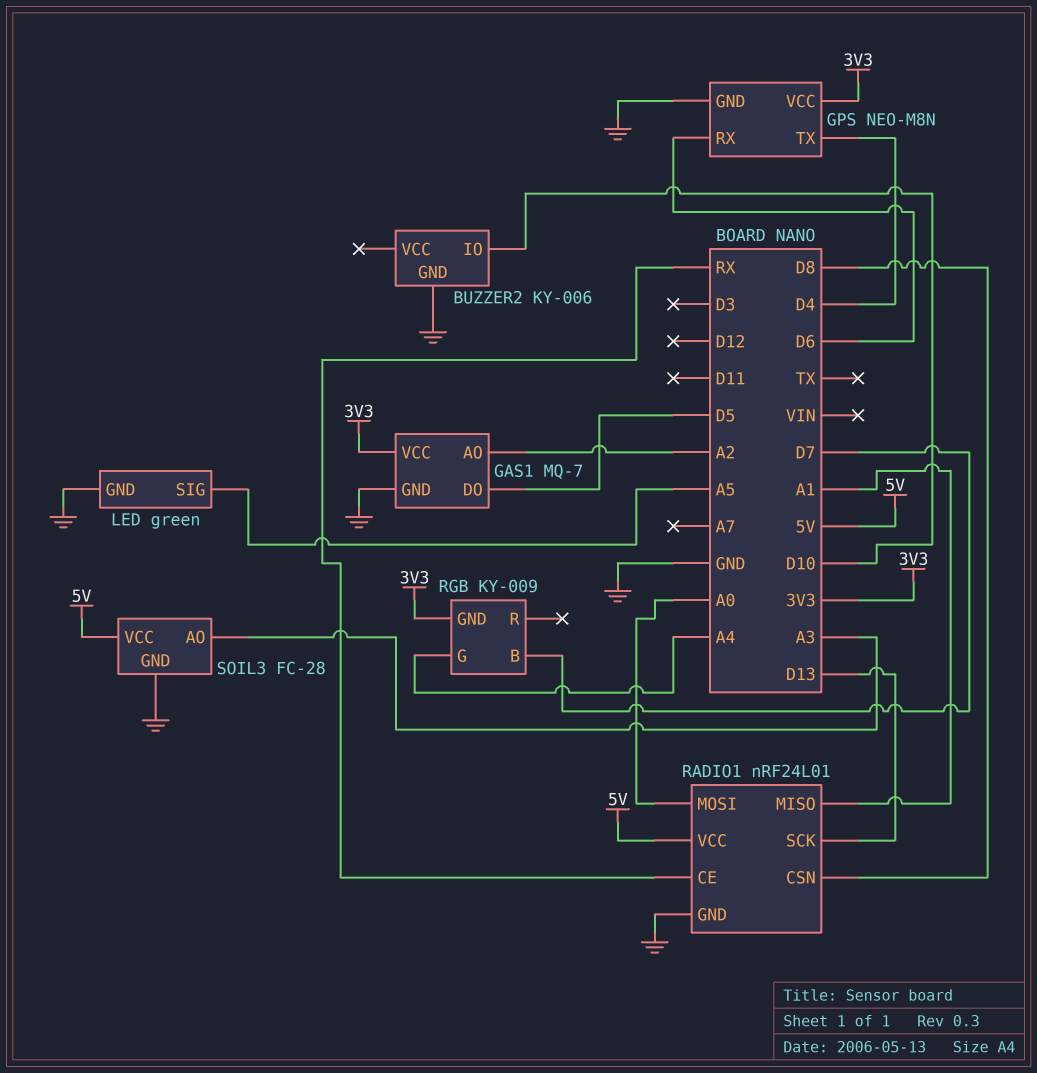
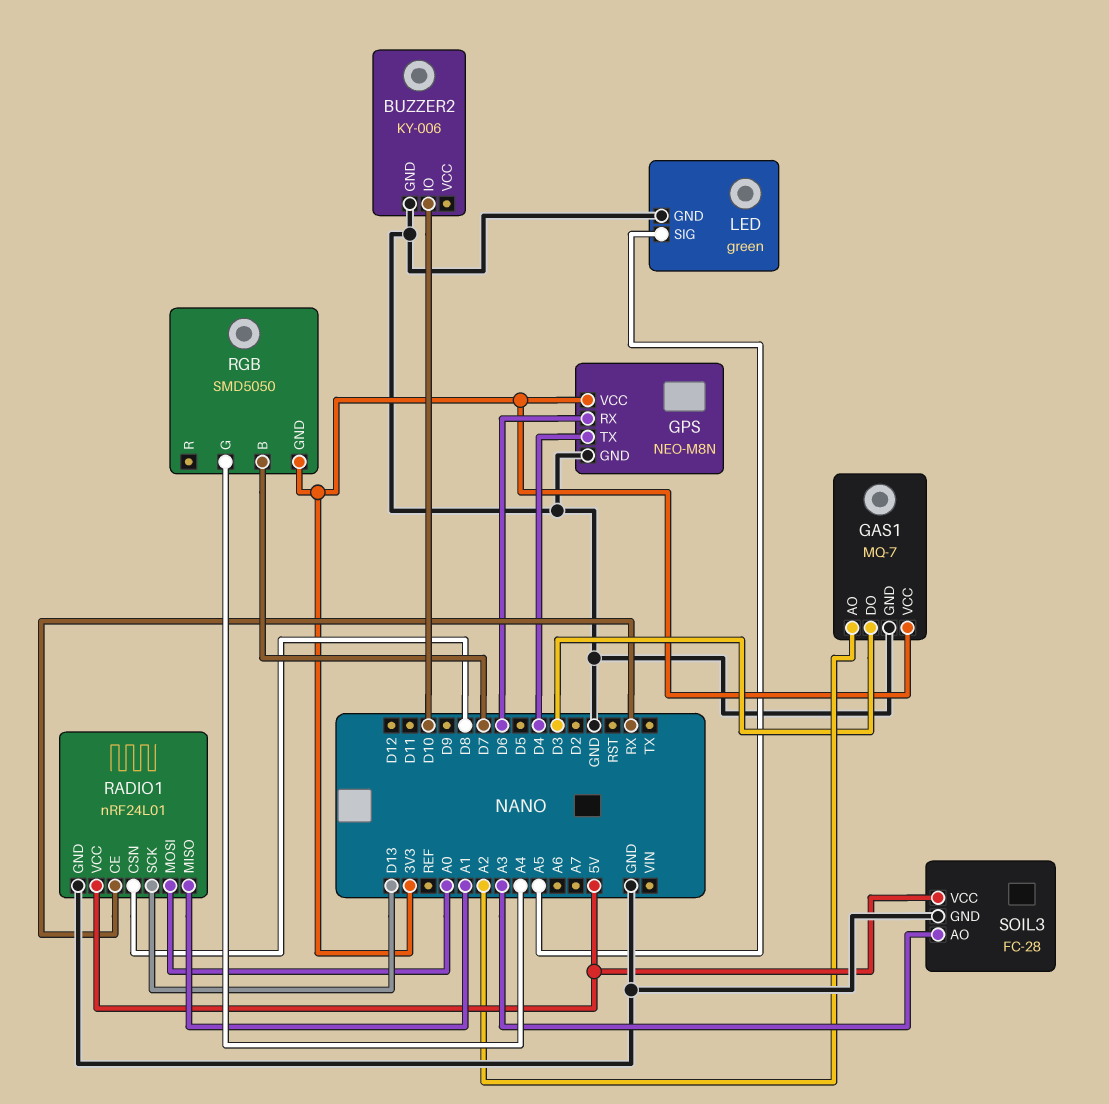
GAS1 pin DO: D5 -> D3
RGB: KY-009 -> SMD5050

